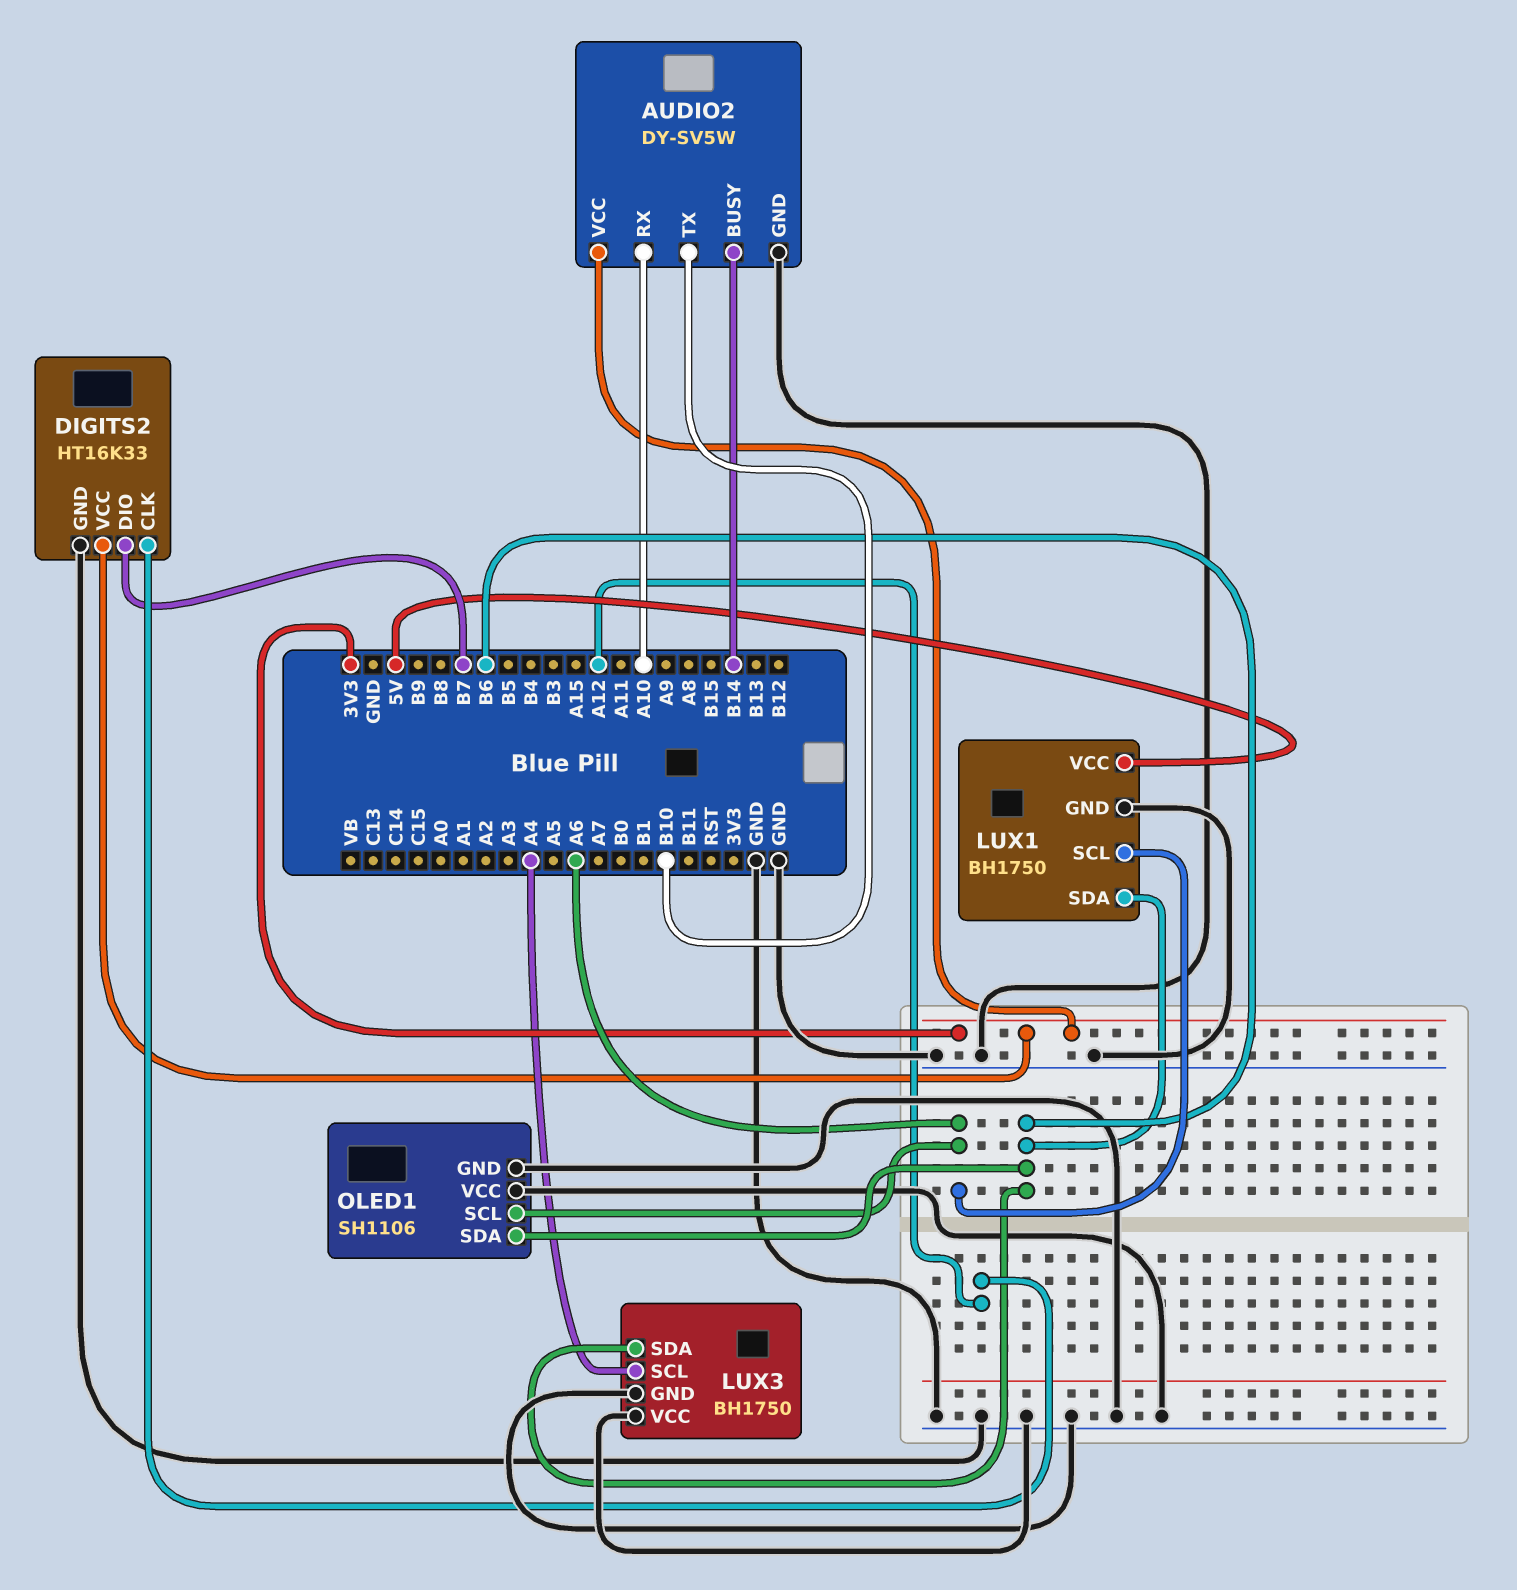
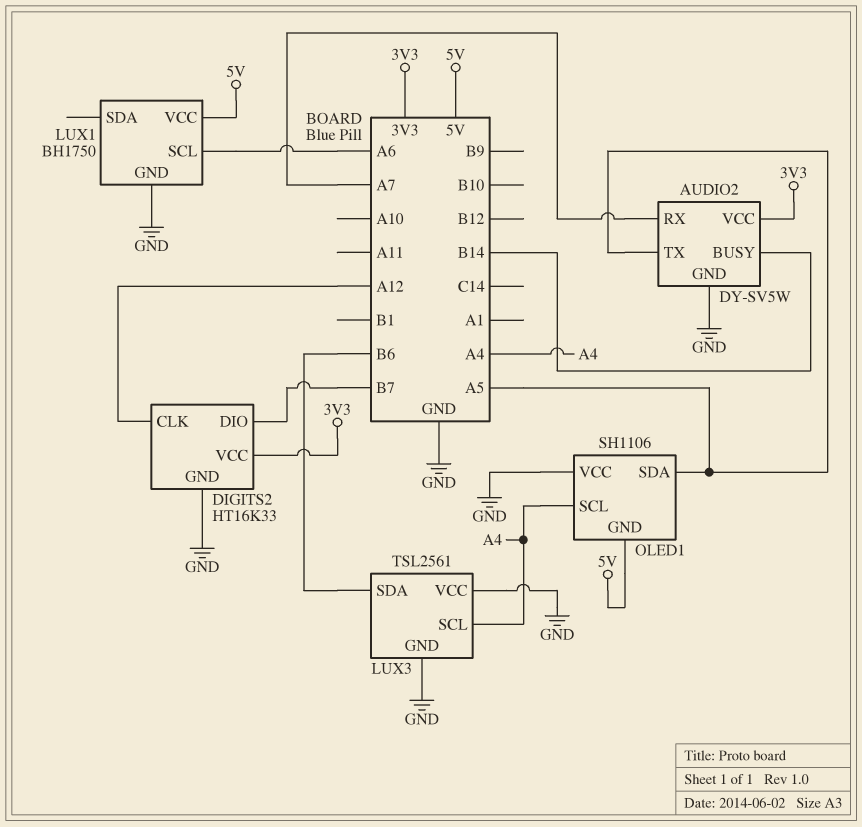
AUDIO2 pin RX: A10 -> A7
AUDIO2 pin TX: B10 -> A5
LUX1 pin SDA: B6 -> none
LUX3: BH1750 -> TSL2561
OLED1 pin GND: GND -> 5V
OLED1 pin SCL: A6 -> A4
OLED1 pin SDA: B6 -> A5

